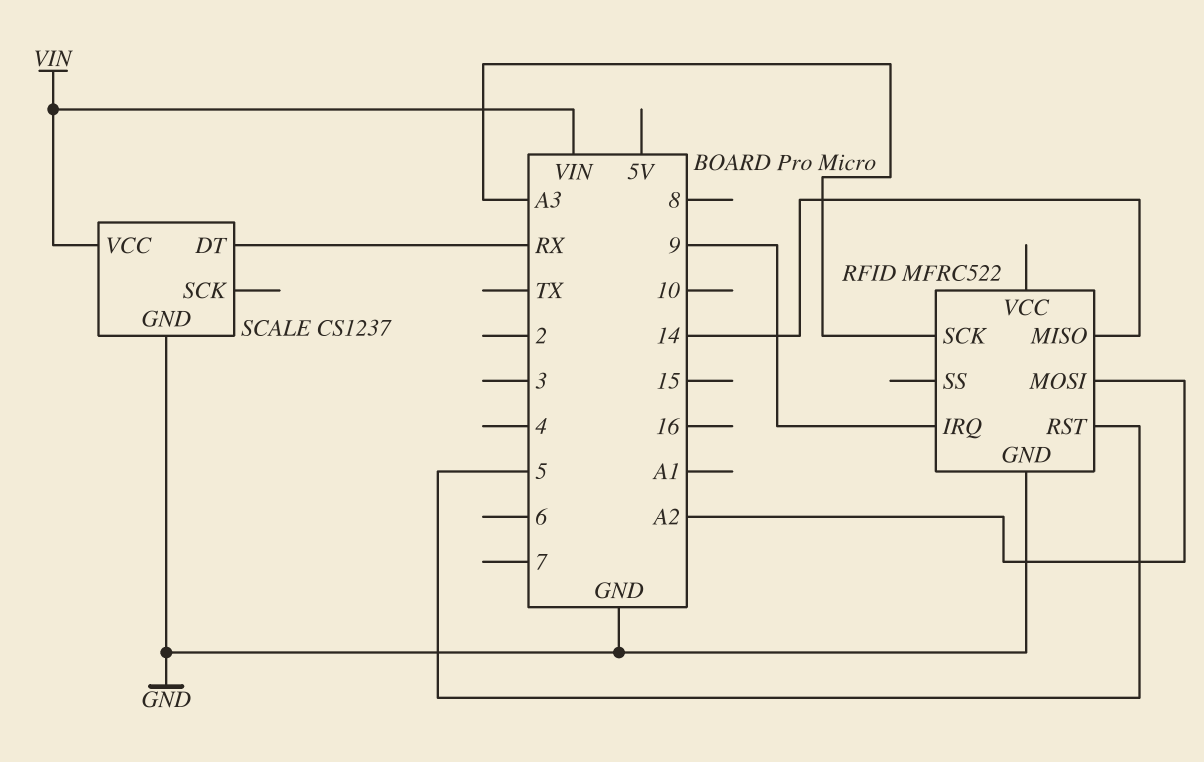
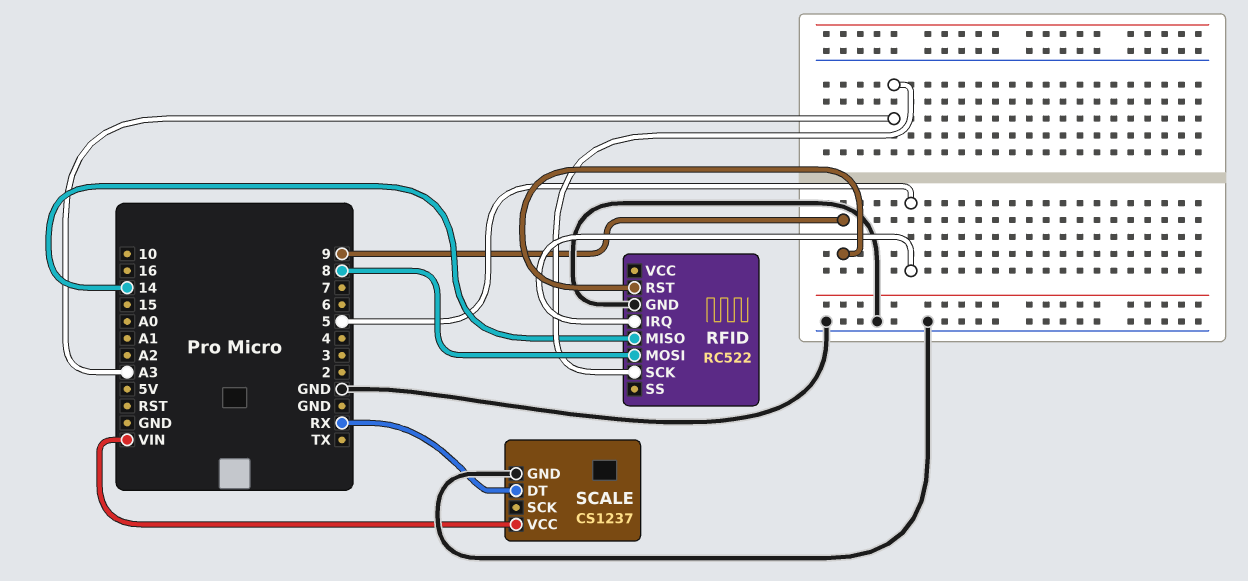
RFID: MFRC522 -> RC522
RFID pin IRQ: 9 -> 5
RFID pin MOSI: A2 -> 8
RFID pin RST: 5 -> 9

